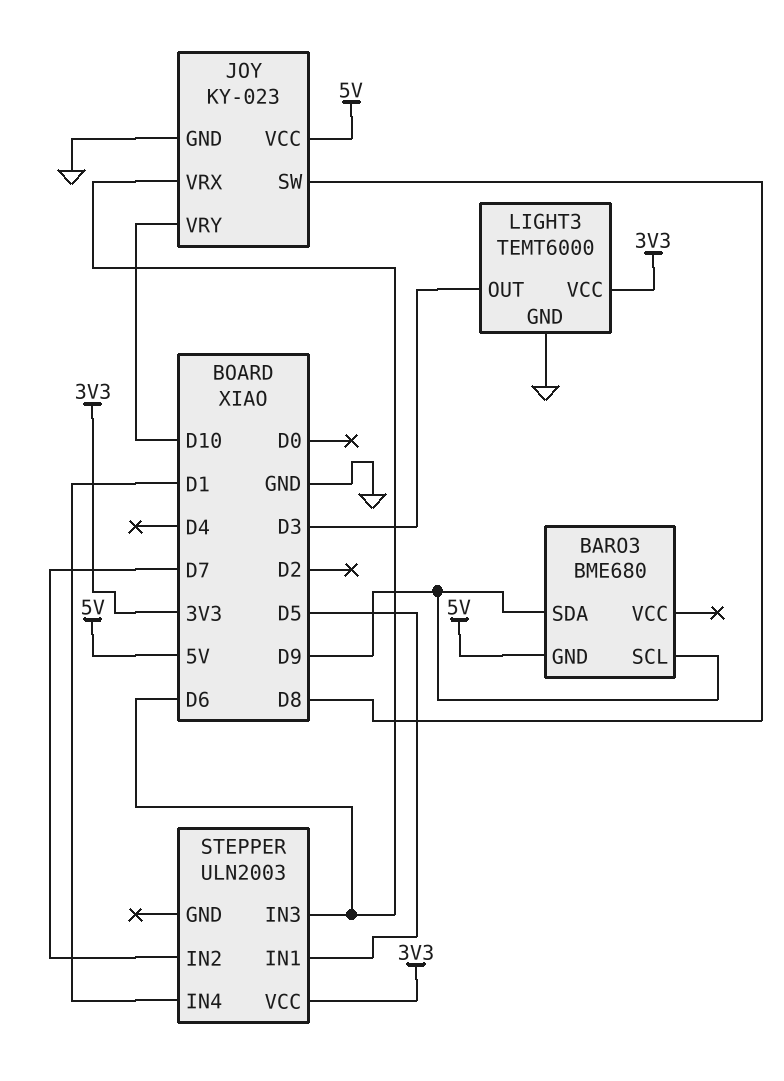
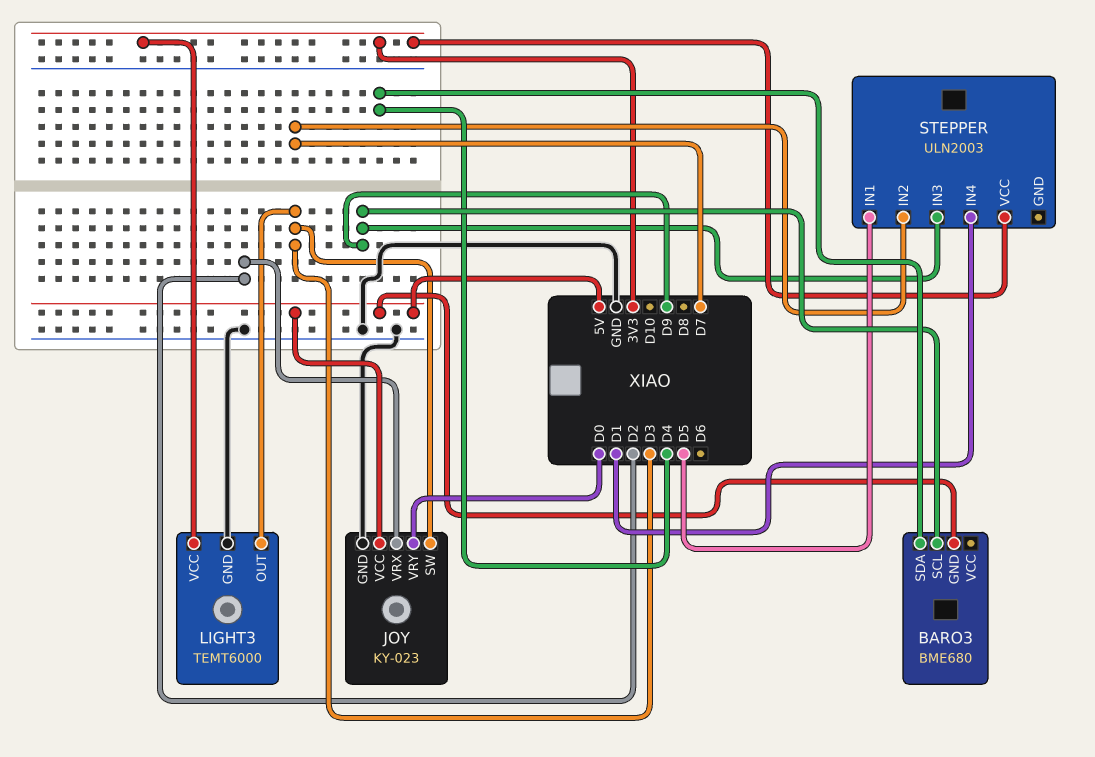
BARO3 pin SDA: D9 -> D4
JOY pin SW: D8 -> D3
JOY pin VRX: D6 -> D2
JOY pin VRY: D10 -> D0
STEPPER pin IN3: D6 -> D9

